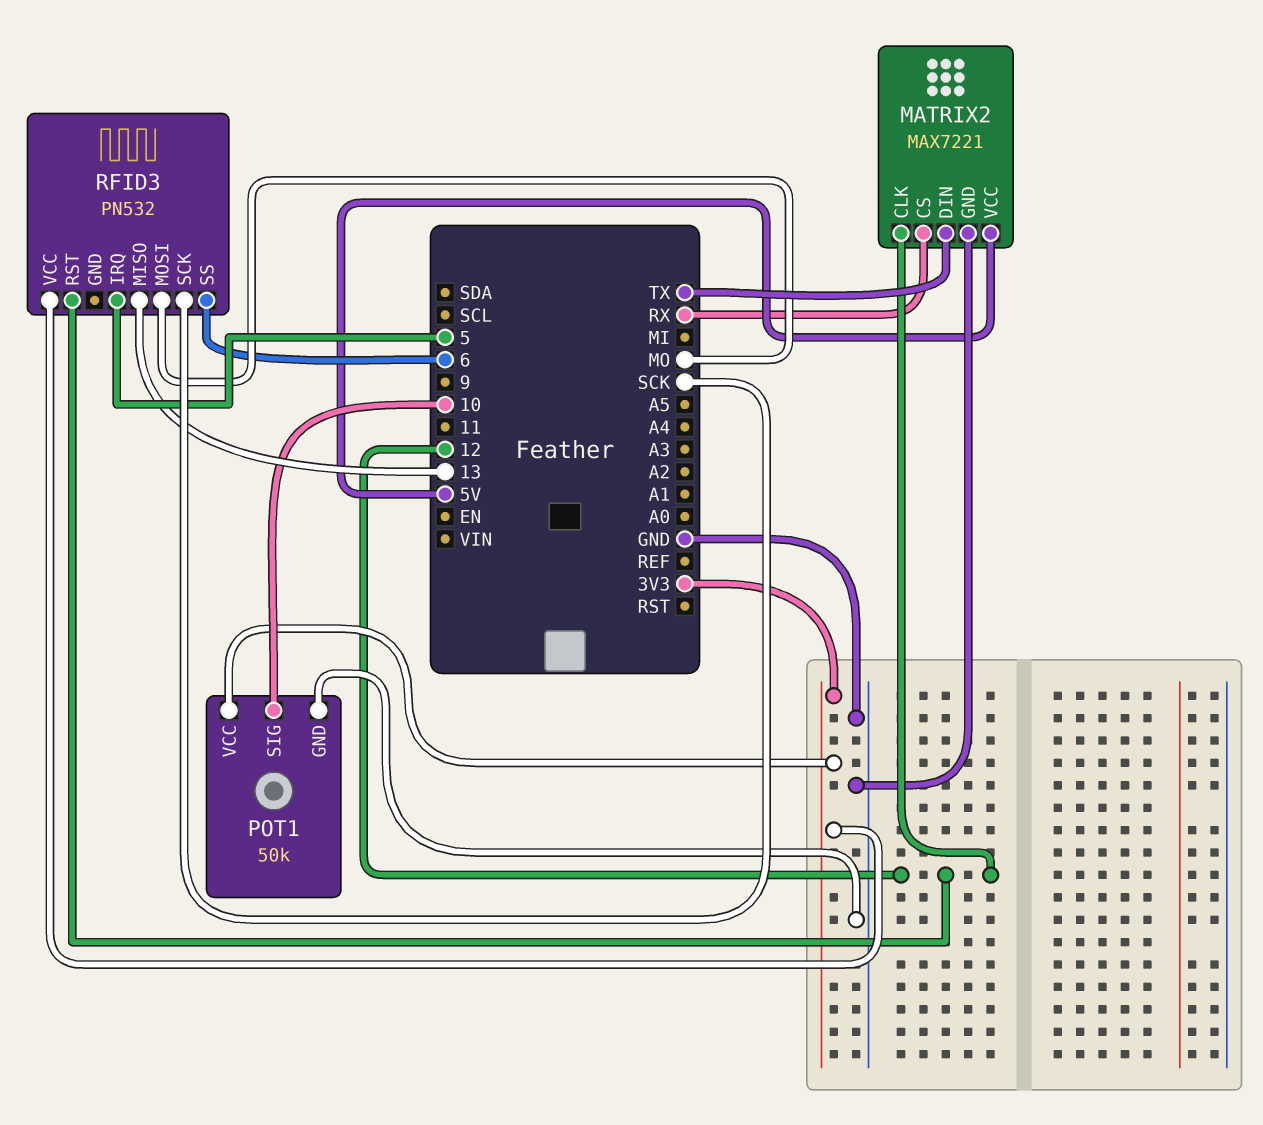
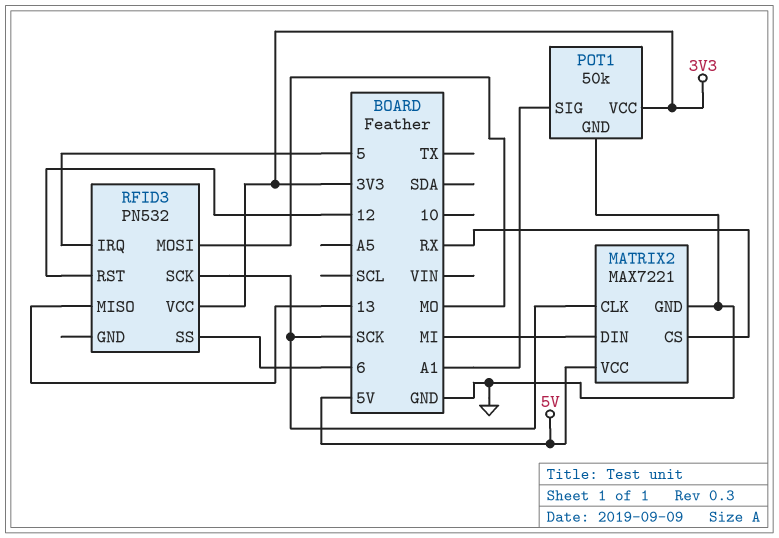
MATRIX2 pin CLK: 12 -> SCK
MATRIX2 pin DIN: TX -> MI
POT1 pin SIG: 10 -> A1

